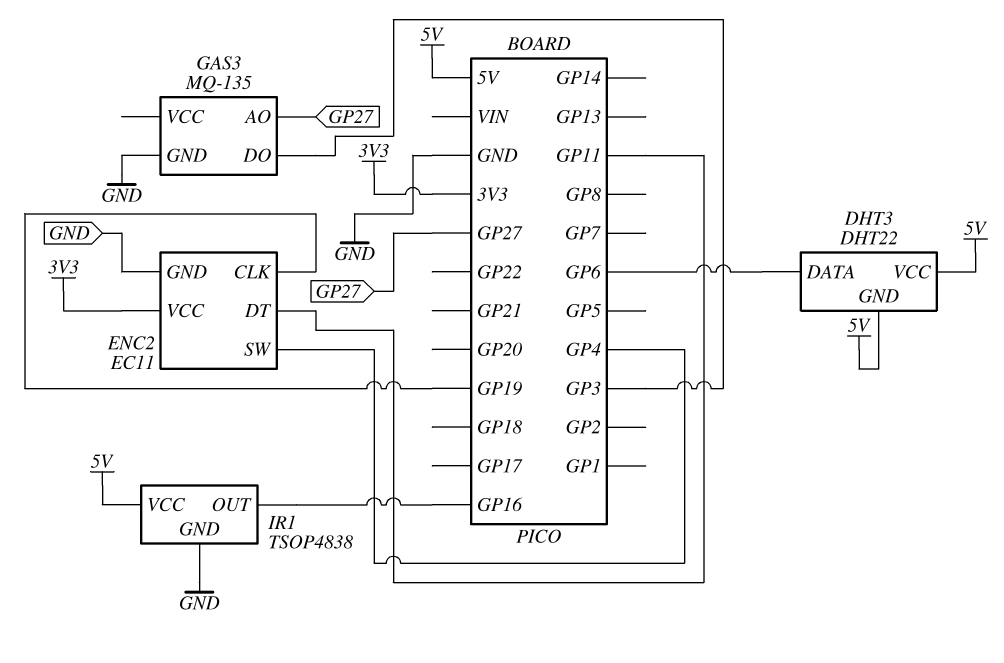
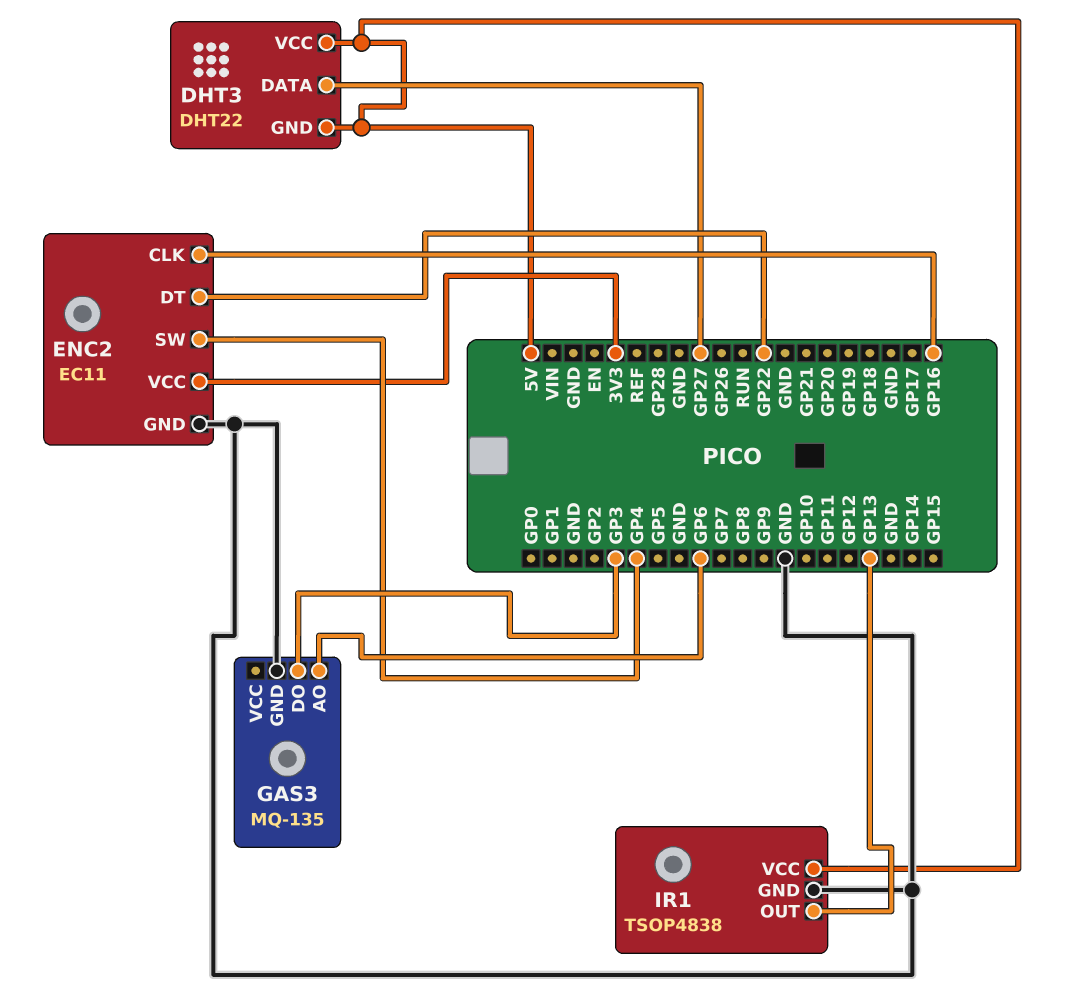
DHT3 pin DATA: GP6 -> GP27
ENC2 pin CLK: GP19 -> GP16
ENC2 pin DT: GP11 -> GP22
GAS3 pin AO: GP27 -> GP6
IR1 pin OUT: GP16 -> GP13

